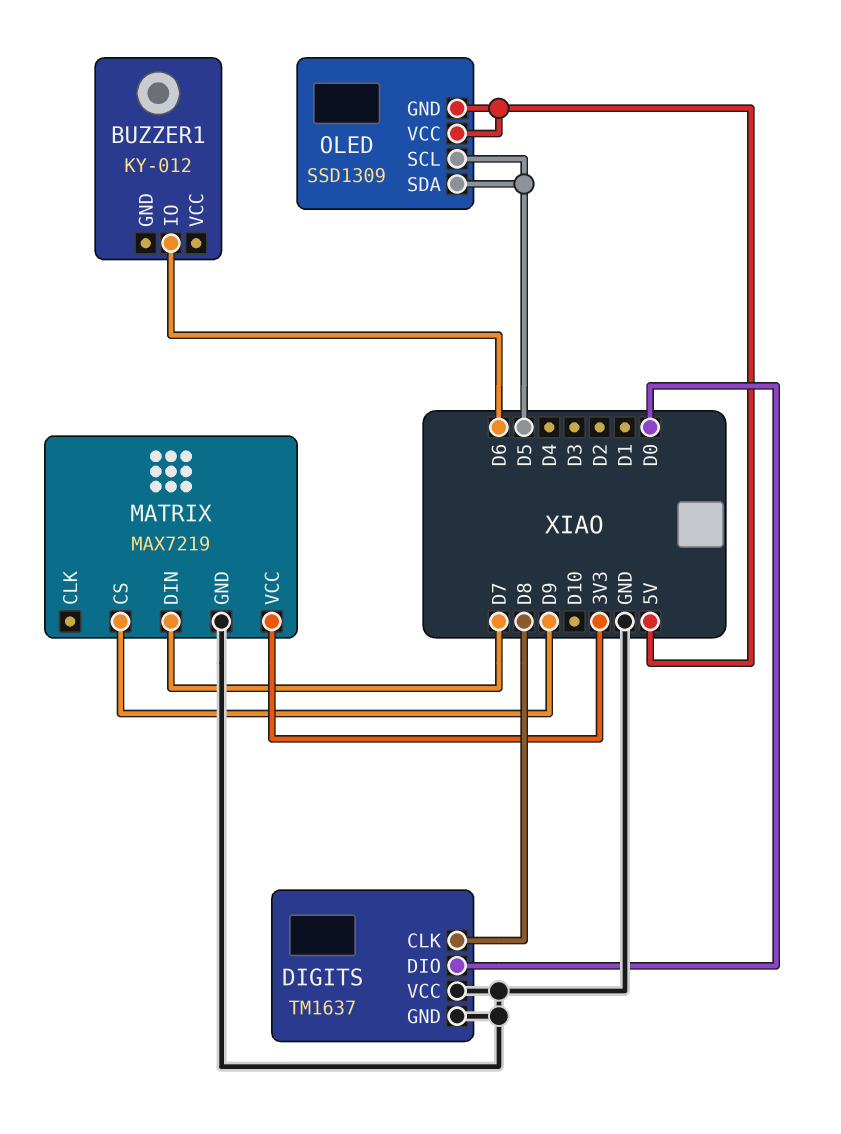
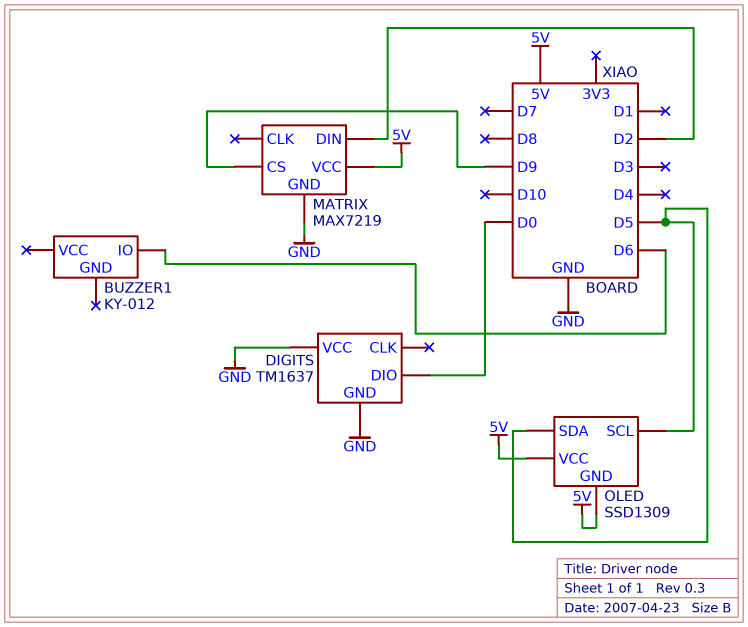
DIGITS pin CLK: D8 -> none
MATRIX pin DIN: D7 -> D2
MATRIX pin VCC: 3V3 -> 5V

